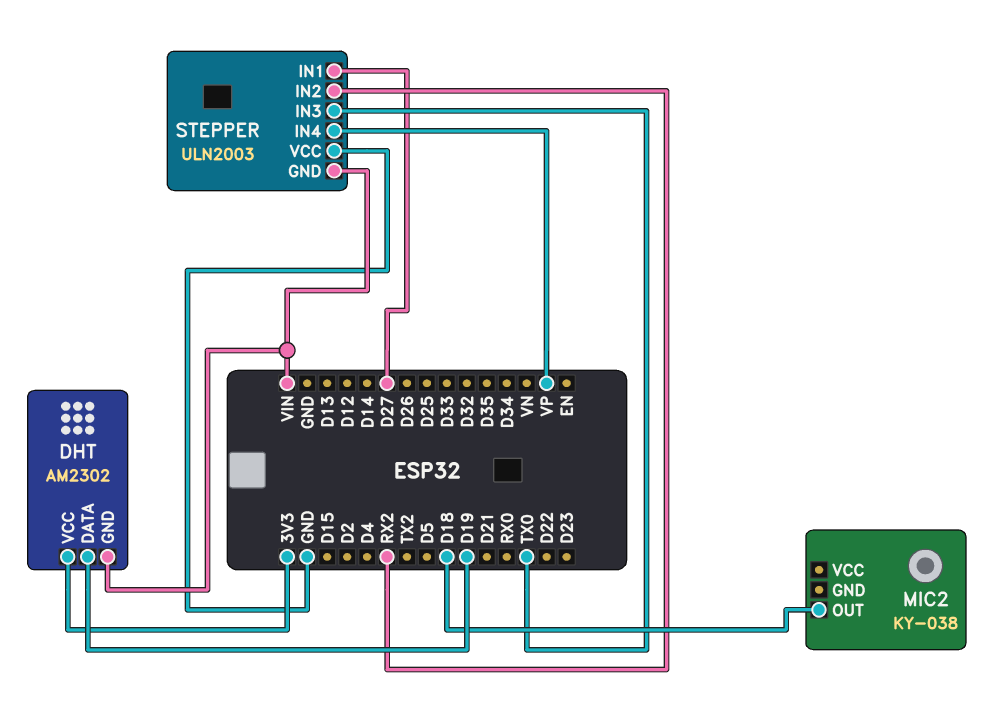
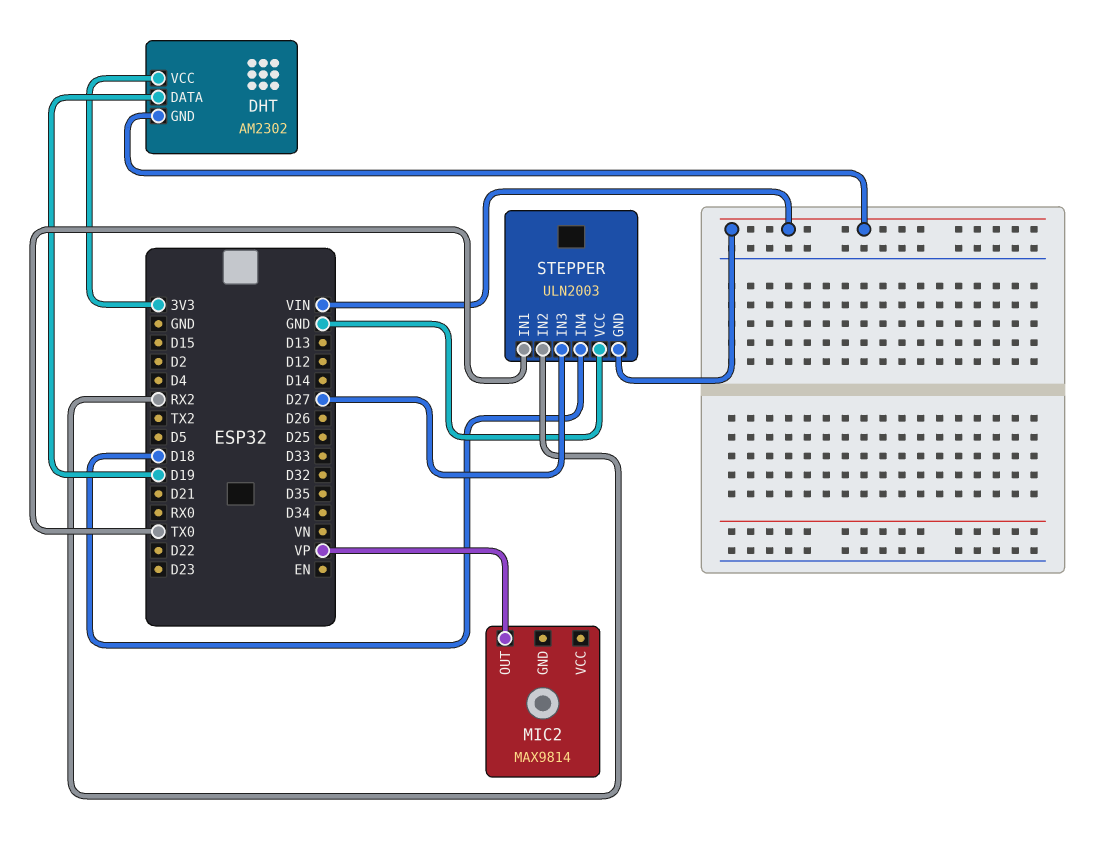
MIC2: KY-038 -> MAX9814
MIC2 pin OUT: D18 -> VP
STEPPER pin IN1: D27 -> TX0
STEPPER pin IN3: TX0 -> D27
STEPPER pin IN4: VP -> D18

